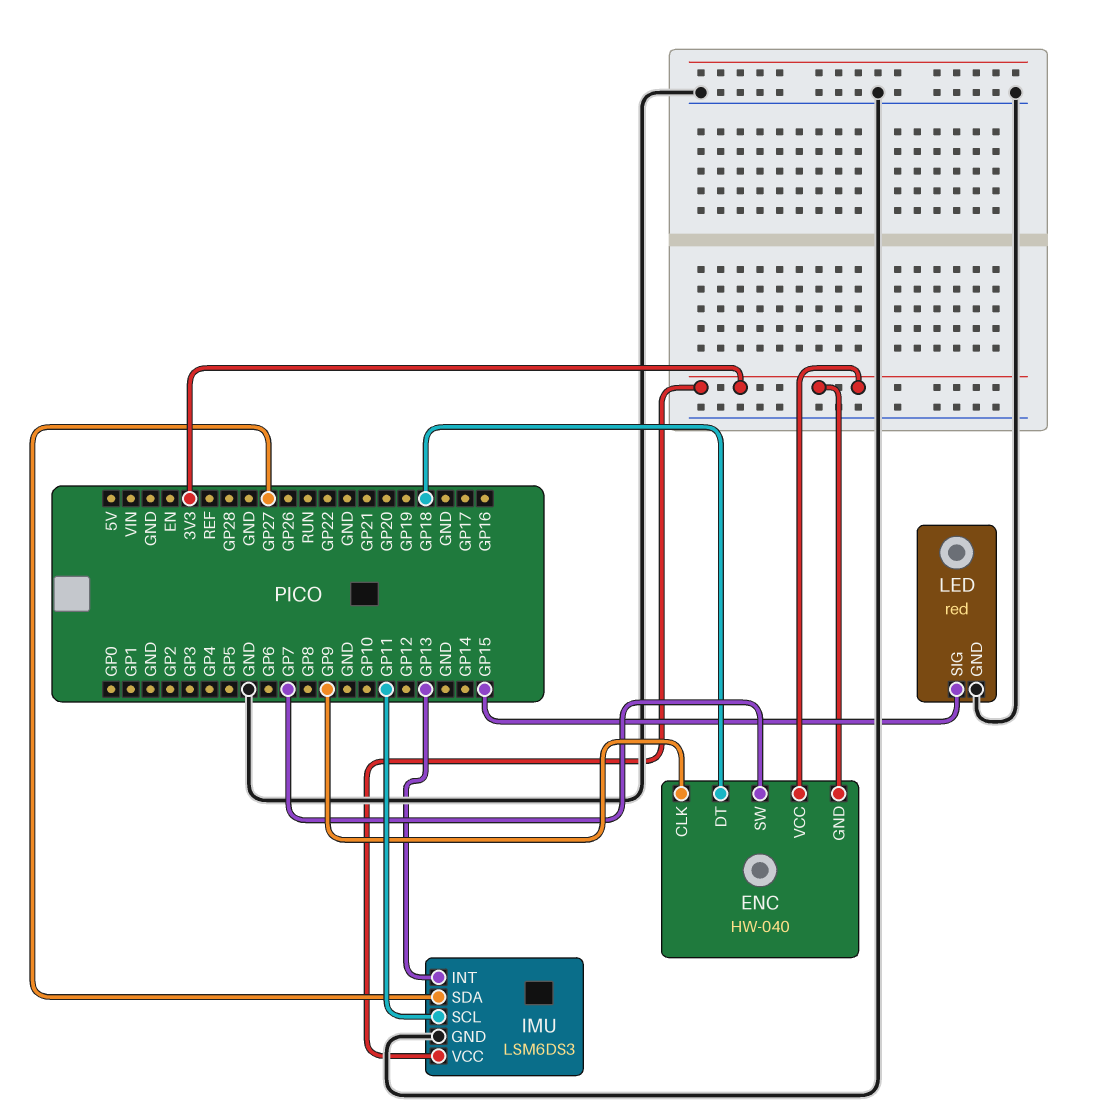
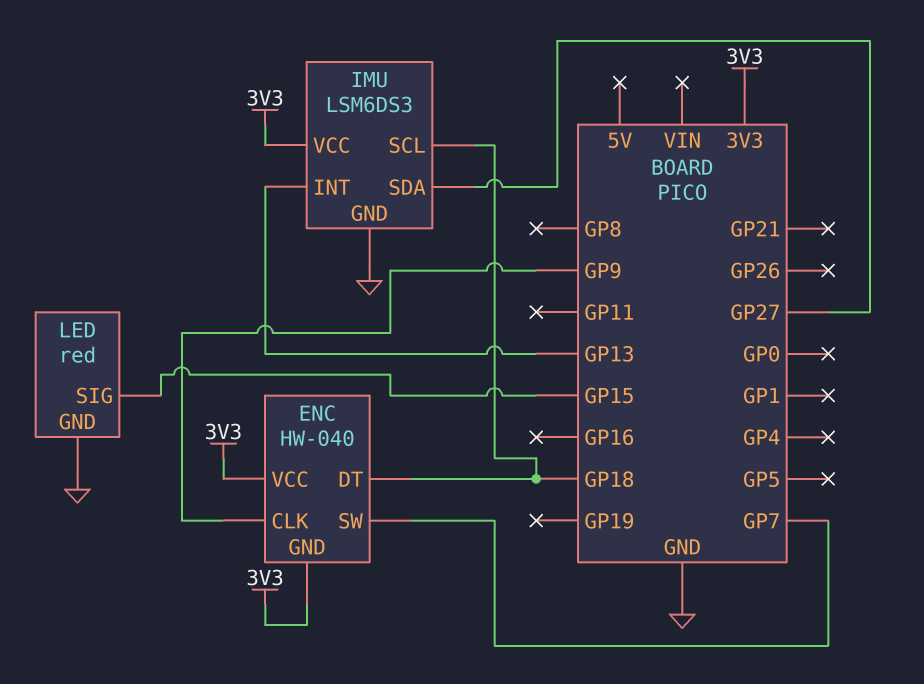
IMU pin SCL: GP11 -> GP18

